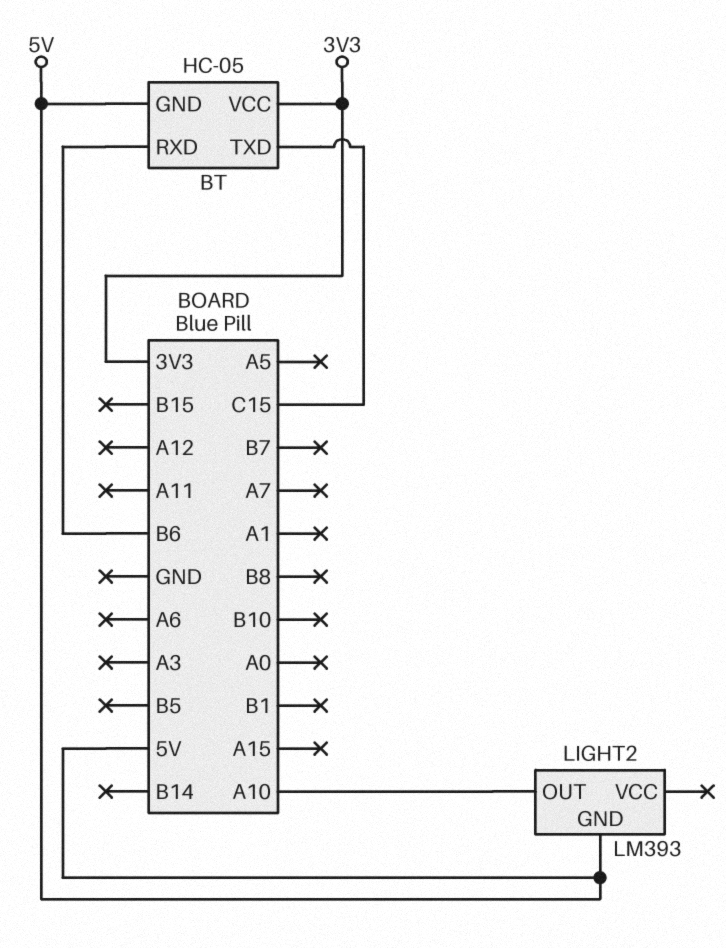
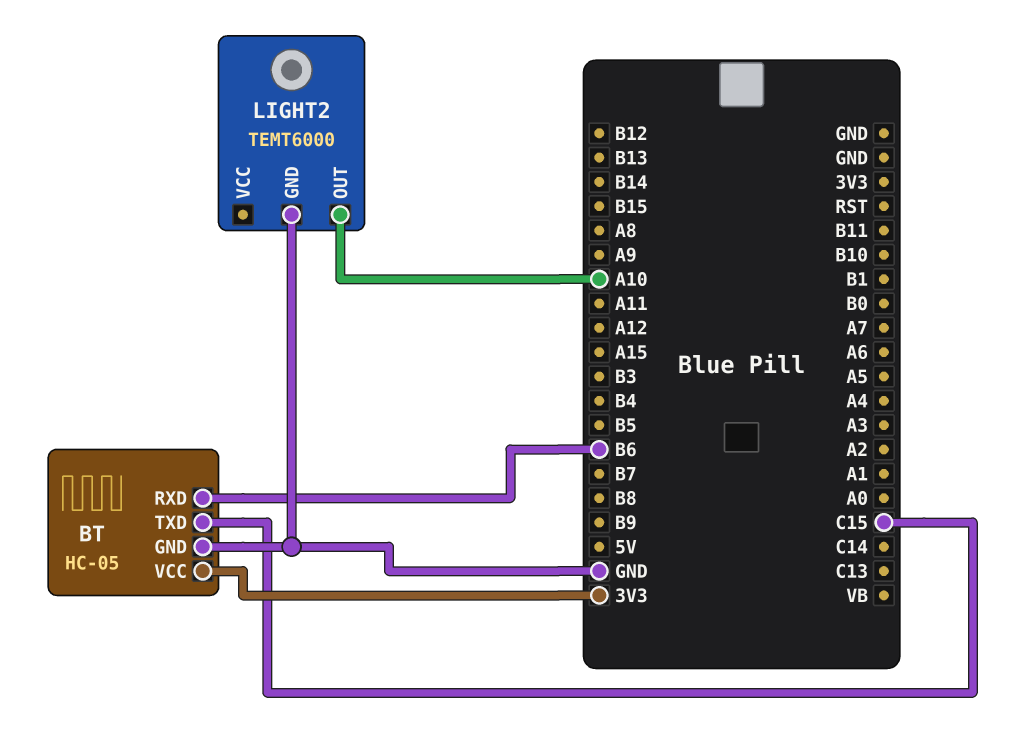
BT pin GND: 5V -> GND
LIGHT2: LM393 -> TEMT6000
LIGHT2 pin GND: 5V -> GND

